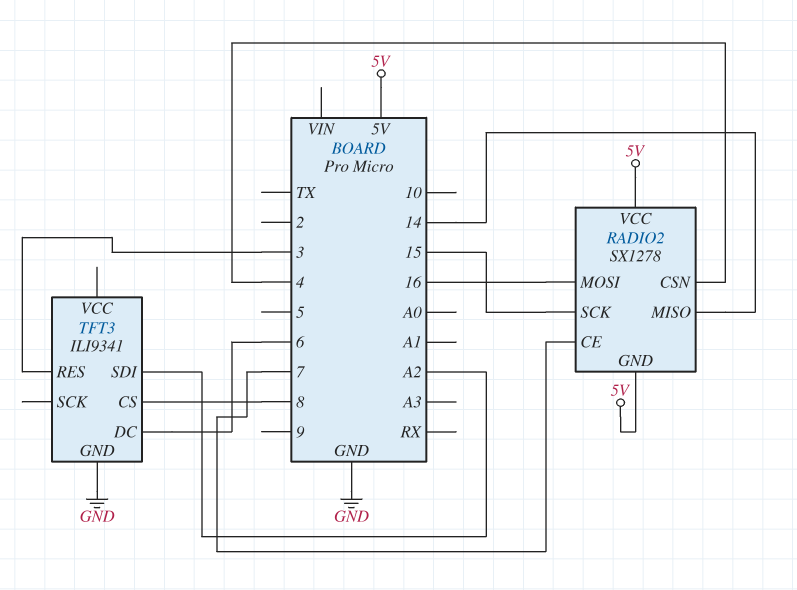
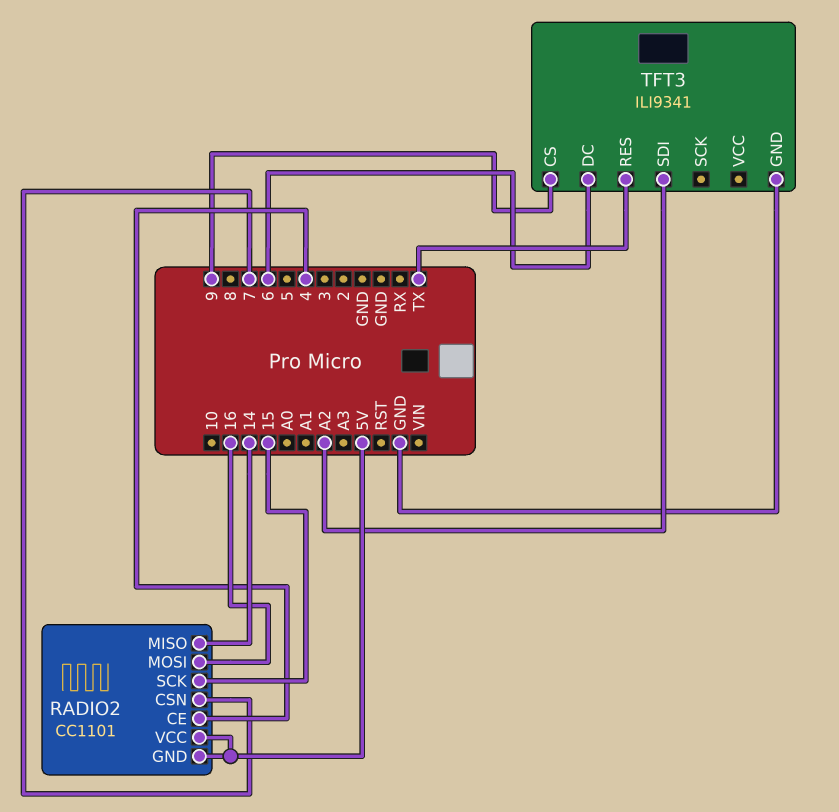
RADIO2: SX1278 -> CC1101
RADIO2 pin CE: 7 -> 4
RADIO2 pin CSN: 4 -> 7
TFT3 pin CS: 8 -> 9
TFT3 pin RES: 3 -> TX

